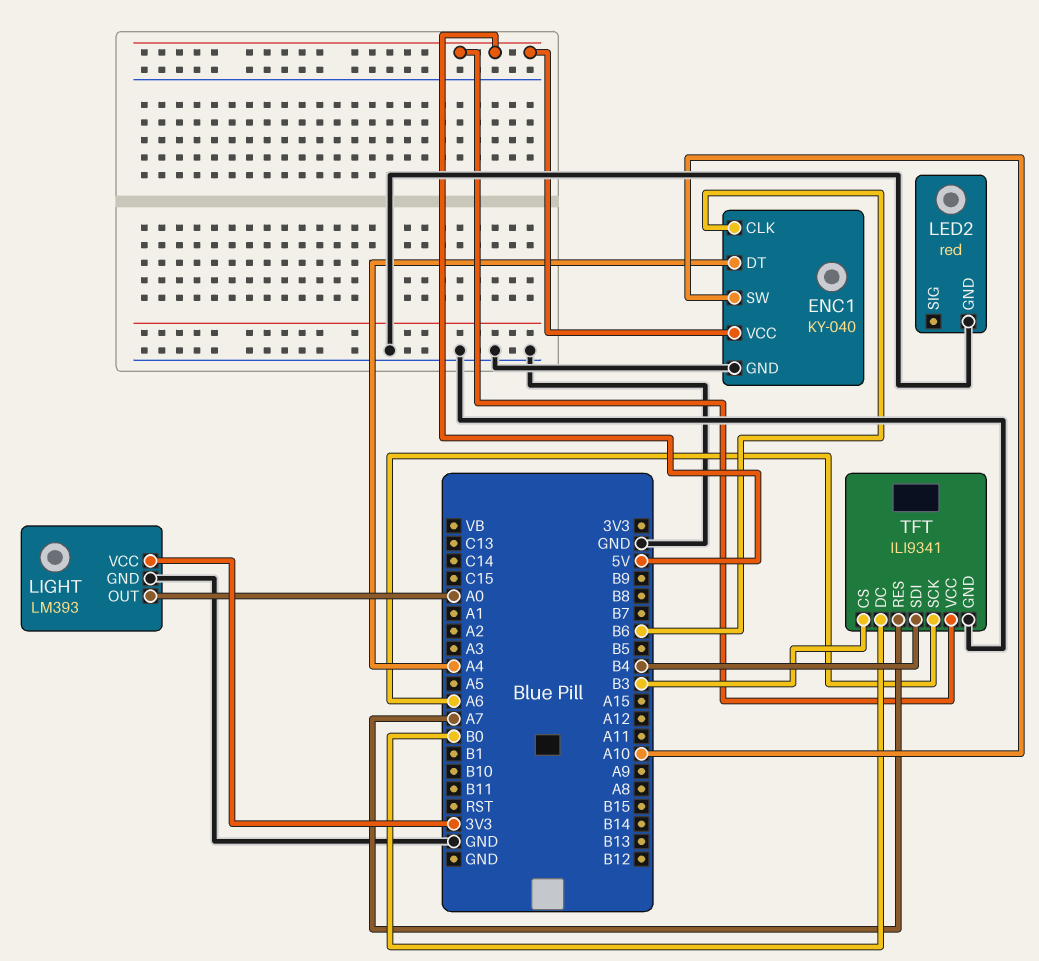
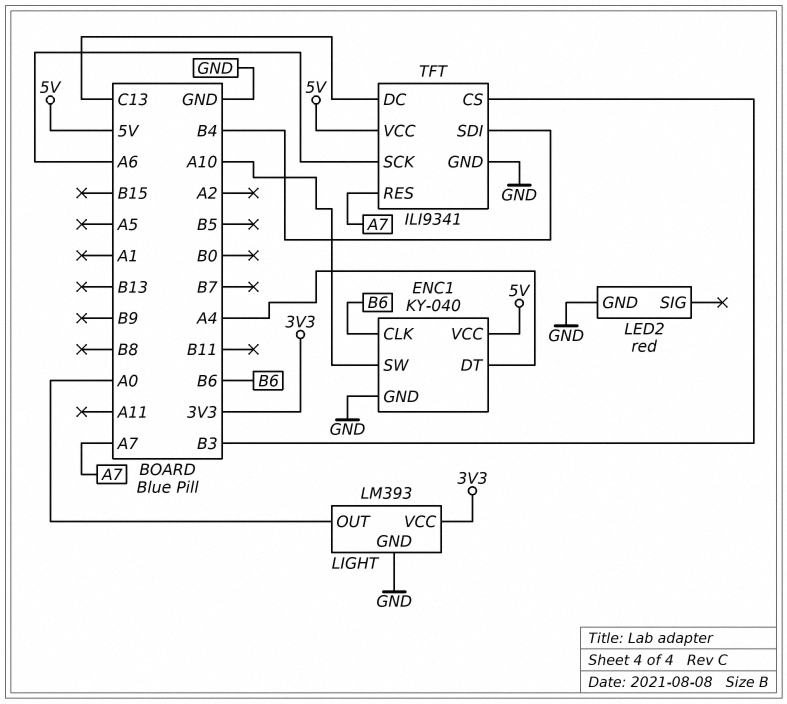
TFT pin DC: B0 -> C13

